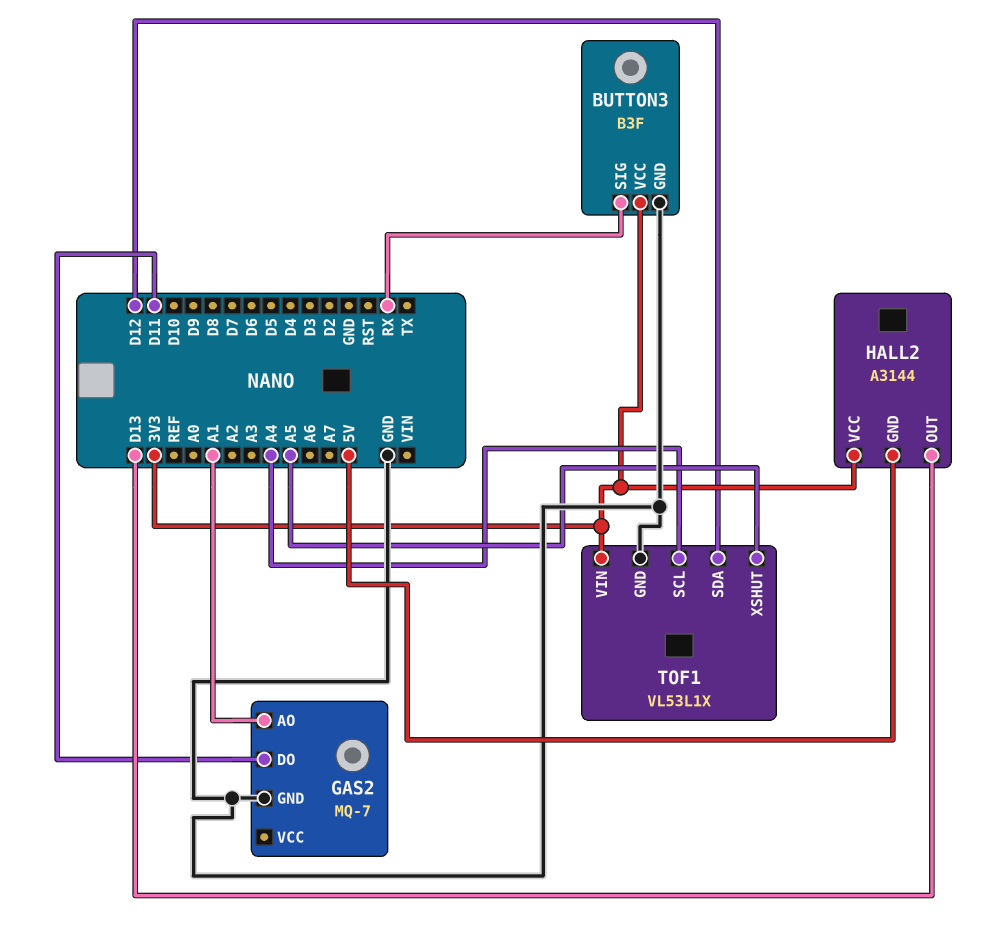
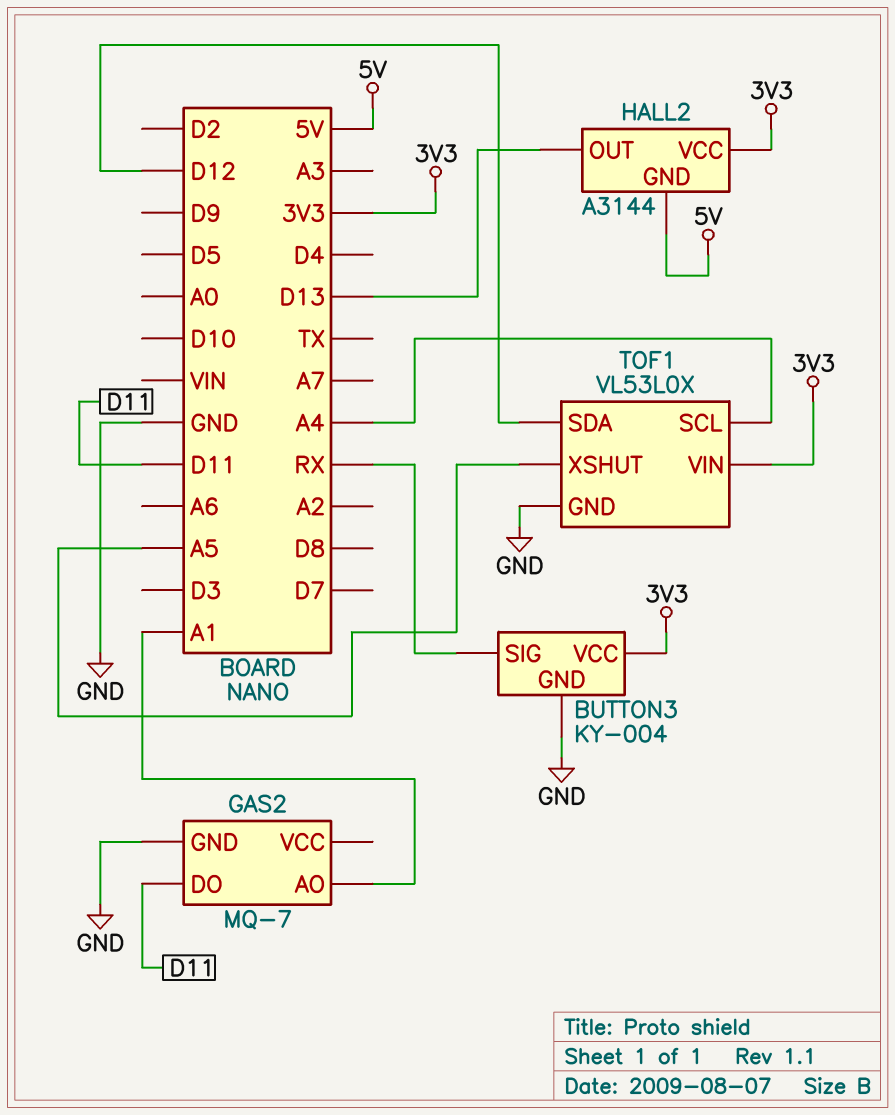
BUTTON3: B3F -> KY-004
TOF1: VL53L1X -> VL53L0X

